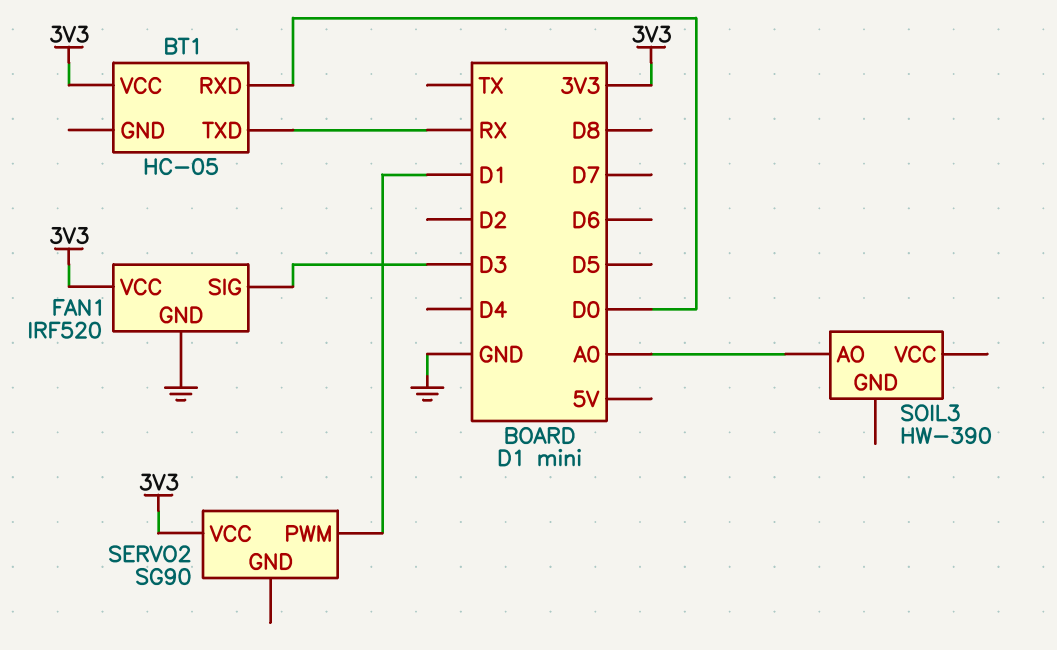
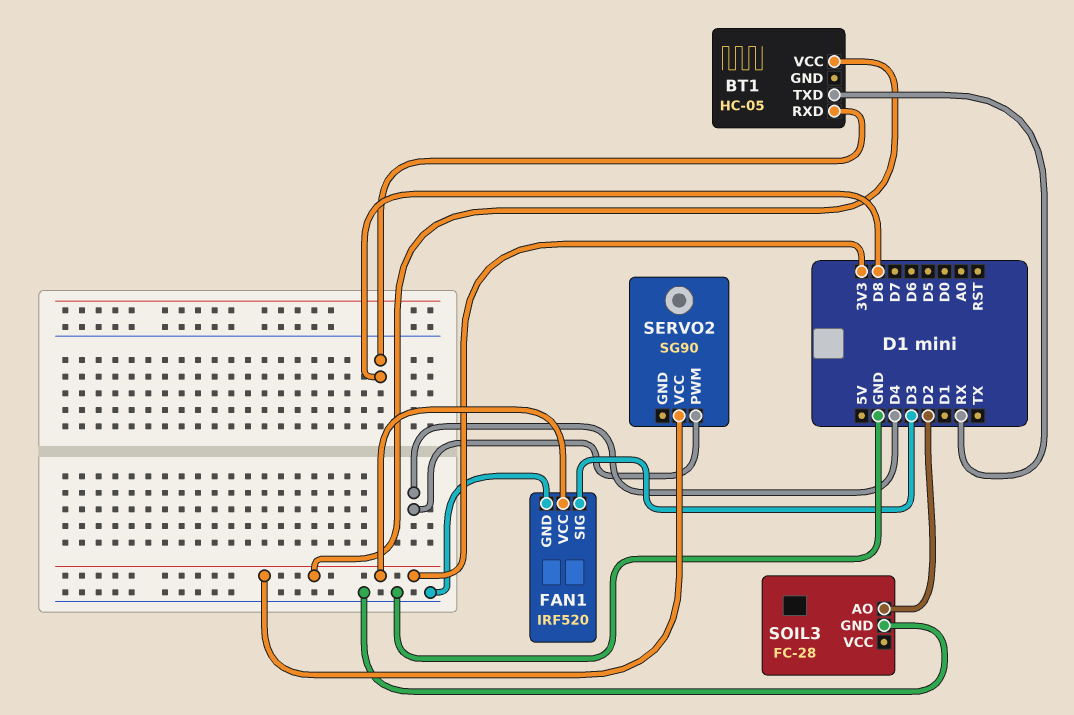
BT1 pin RXD: D0 -> D8
SERVO2 pin PWM: D1 -> D4
SOIL3: HW-390 -> FC-28
SOIL3 pin AO: A0 -> D2
SOIL3 pin GND: none -> GND

